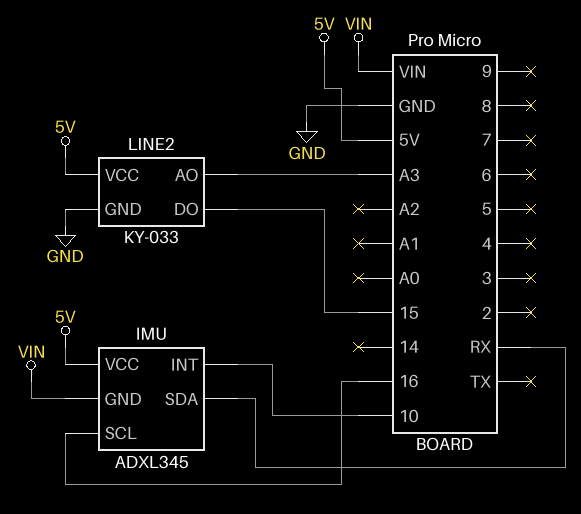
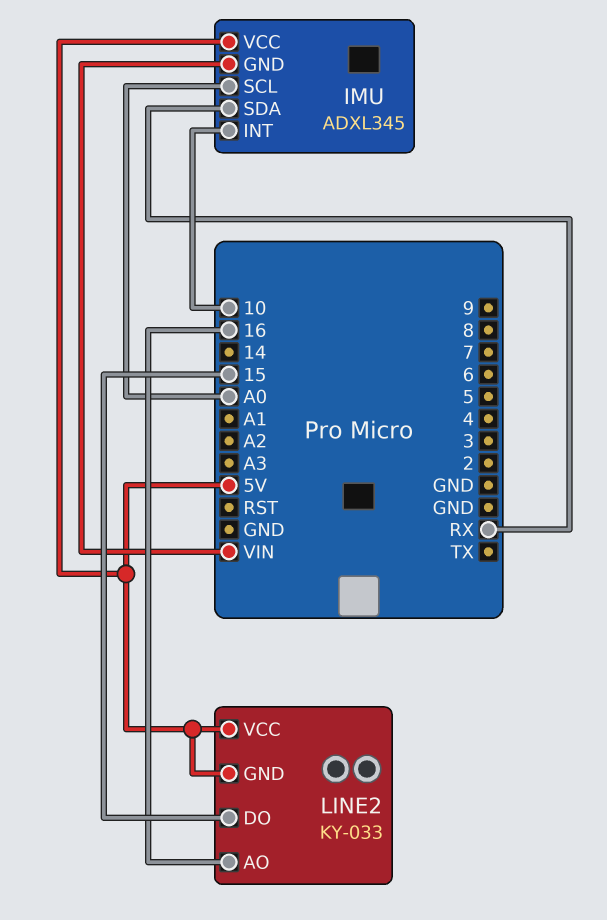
IMU pin SCL: 16 -> A0
LINE2 pin AO: A3 -> 16
LINE2 pin GND: GND -> 5V

